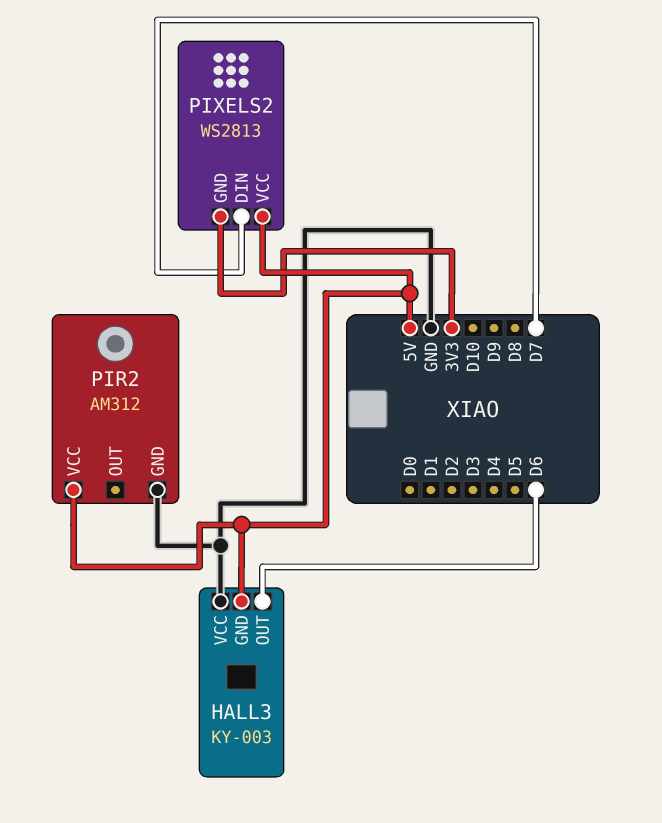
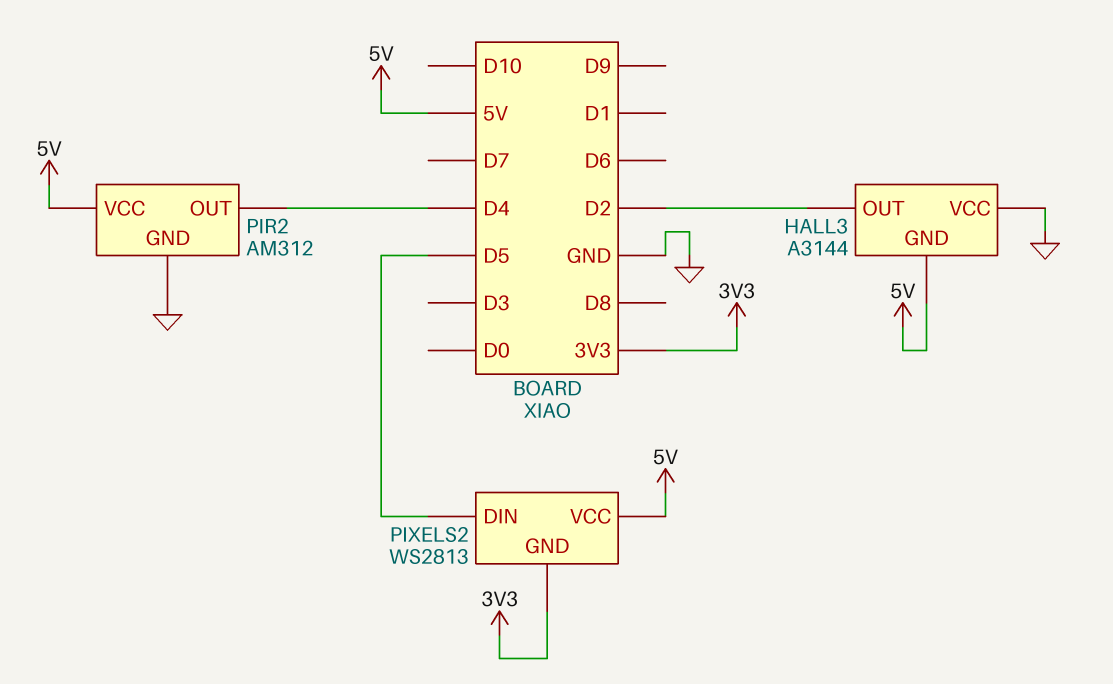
HALL3: KY-003 -> A3144
HALL3 pin OUT: D6 -> D2
PIR2 pin OUT: none -> D4
PIXELS2 pin DIN: D7 -> D5

